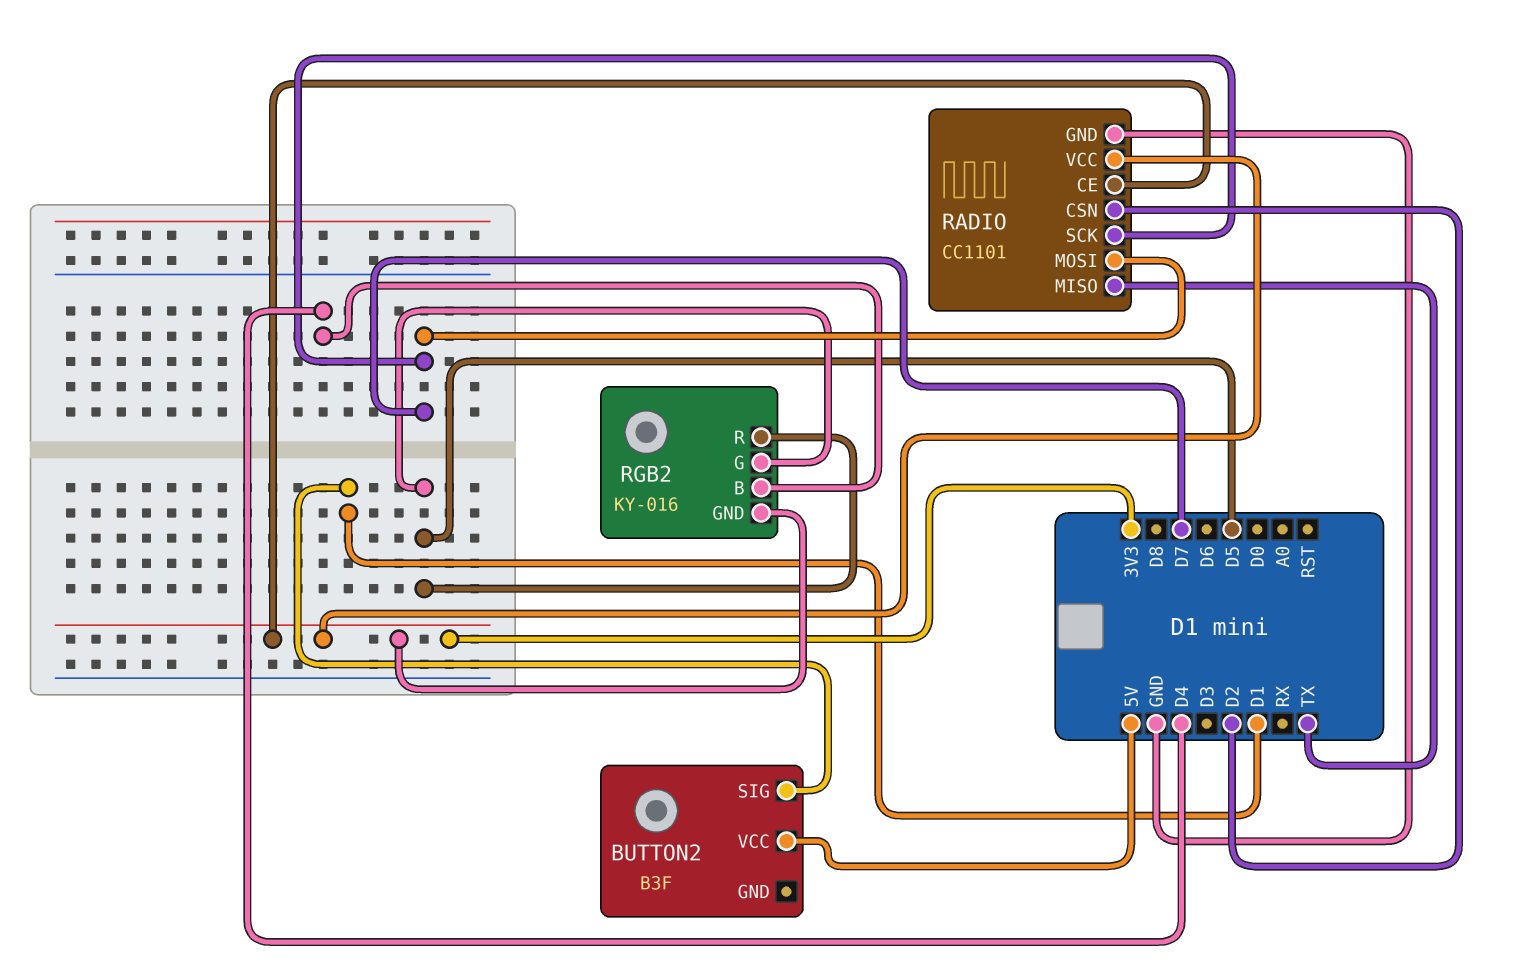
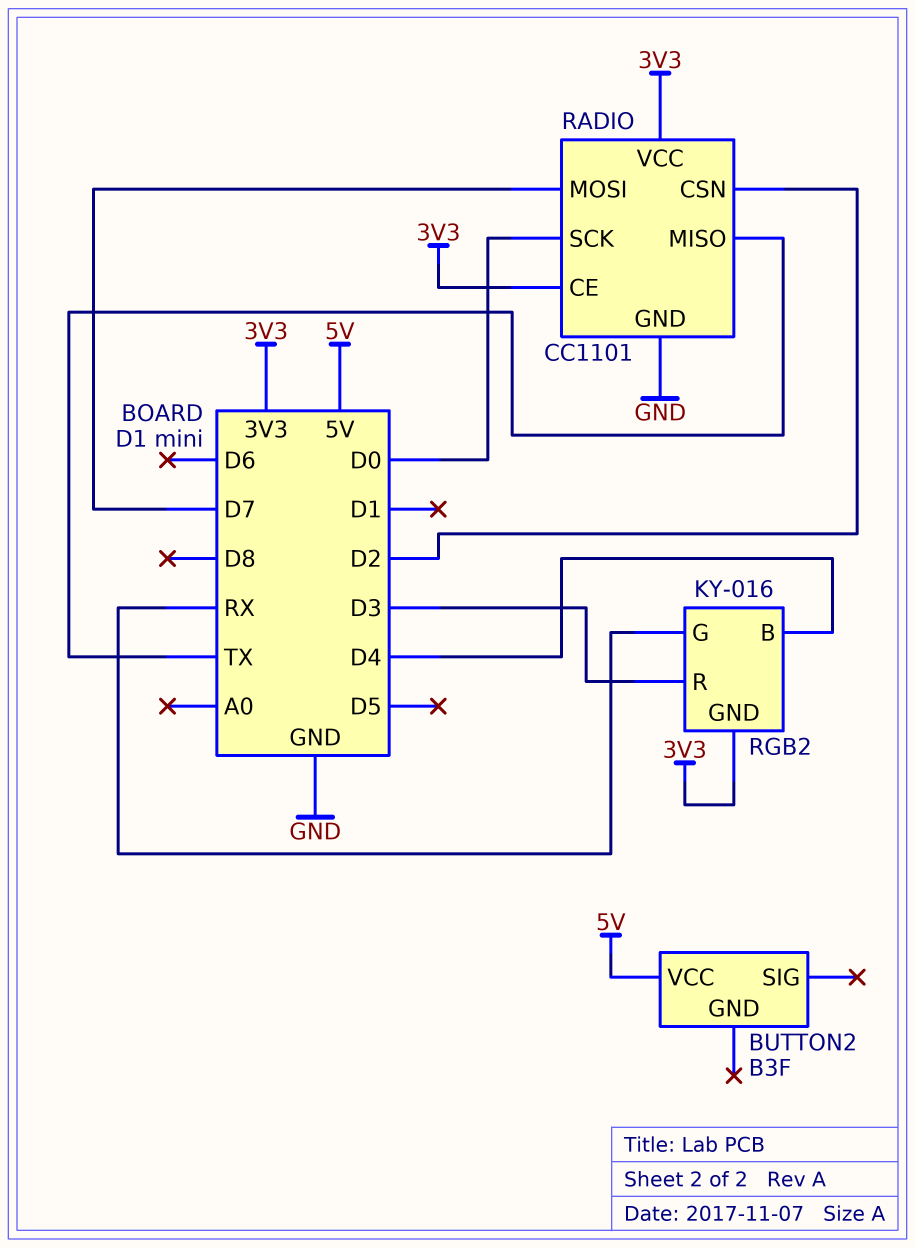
BUTTON2 pin SIG: D1 -> none
RADIO pin SCK: D7 -> D0
RGB2 pin G: D5 -> RX
RGB2 pin R: D5 -> D3

